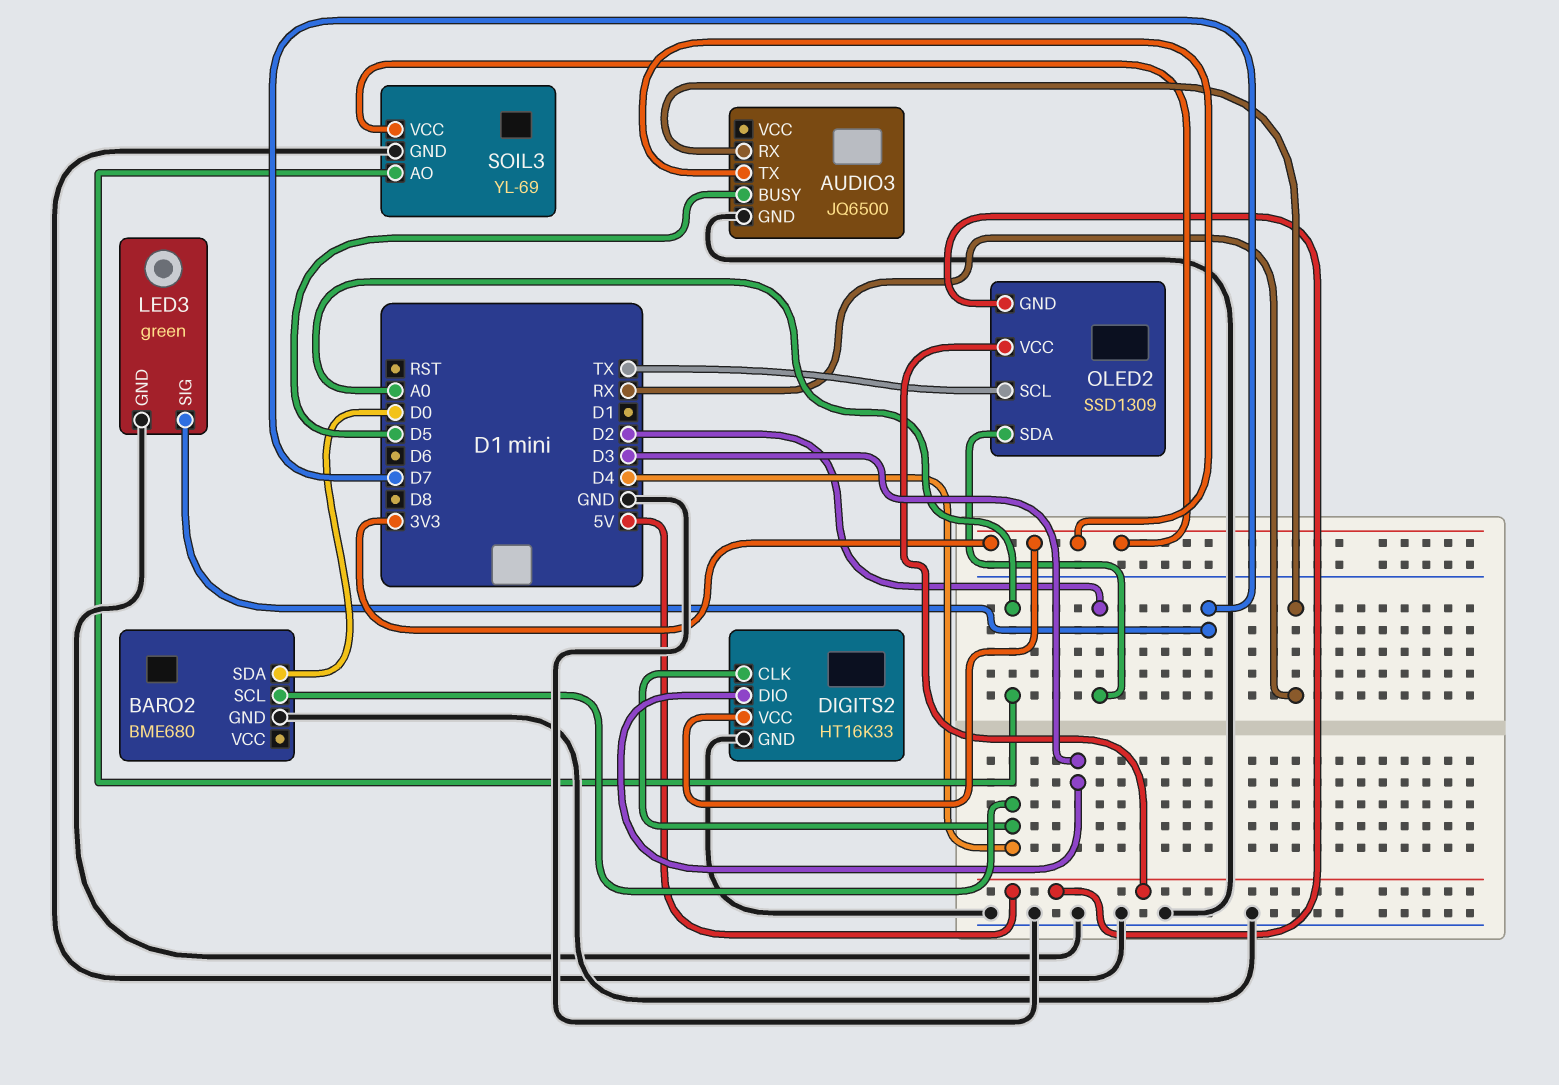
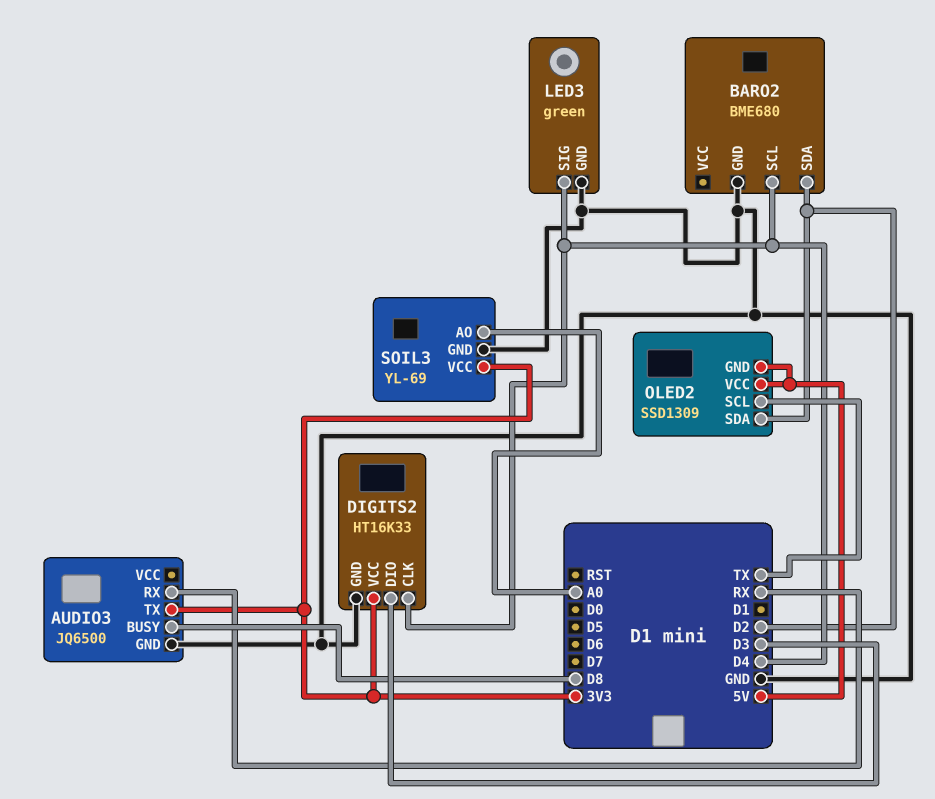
AUDIO3 pin BUSY: D5 -> D8
BARO2 pin SDA: D0 -> D2
LED3 pin SIG: D7 -> D4

